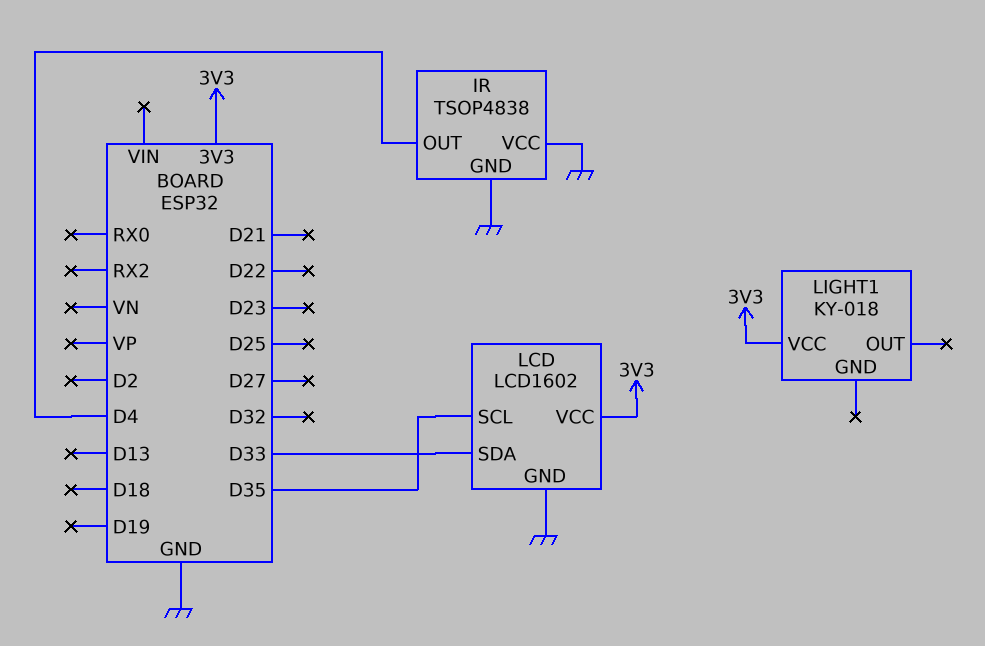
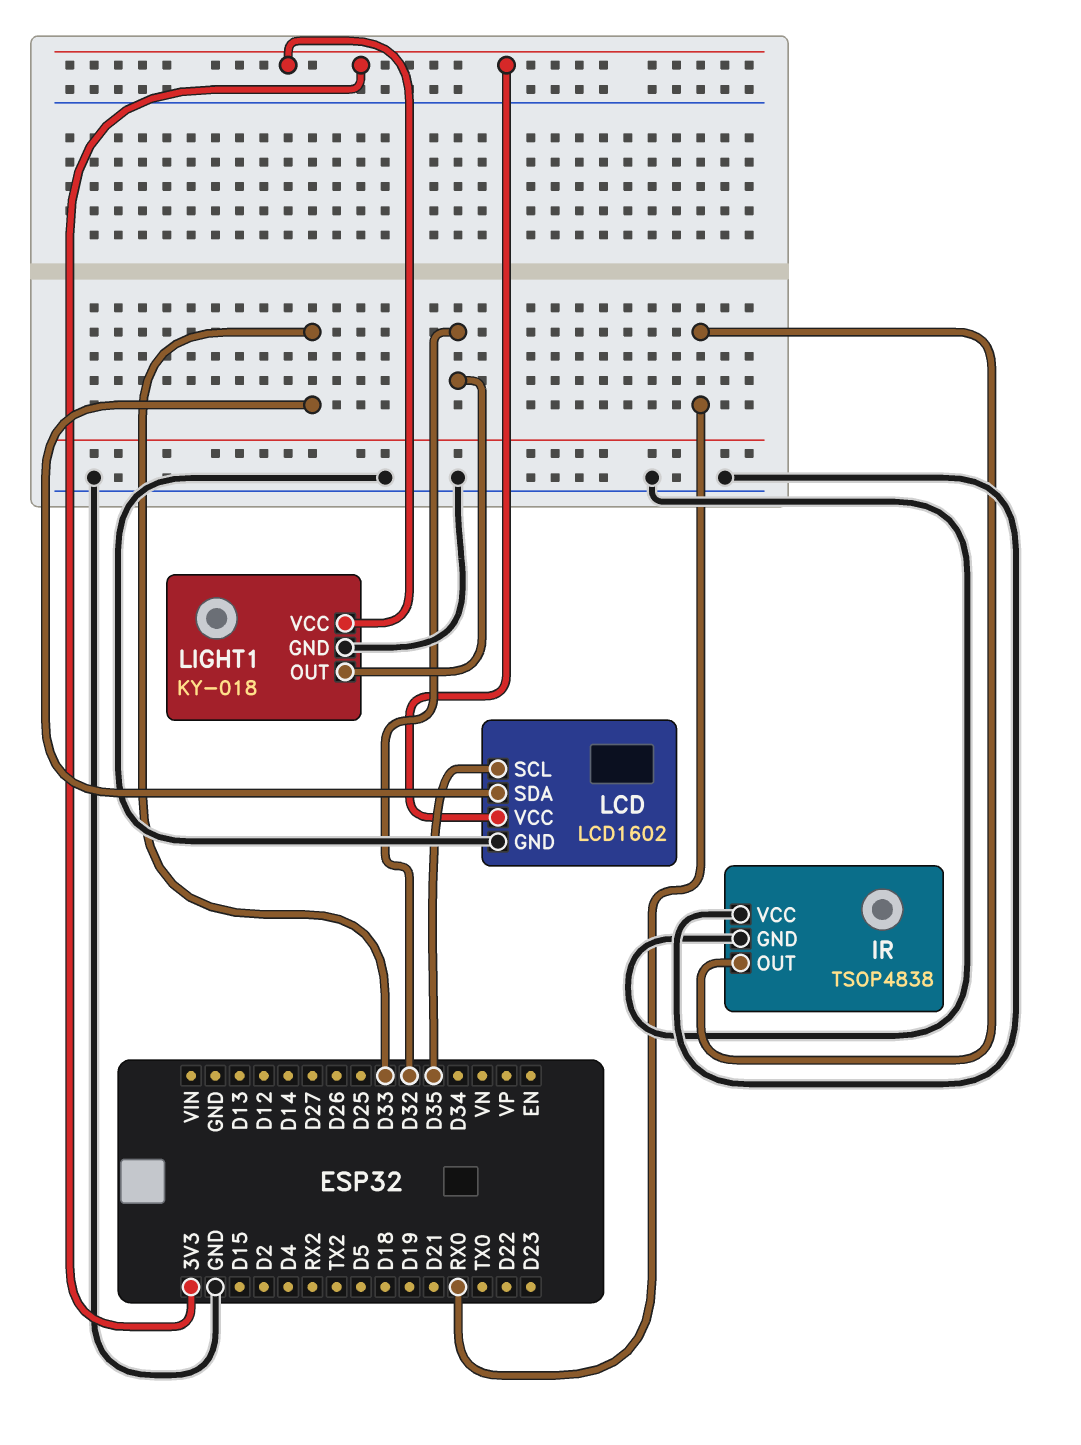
IR pin OUT: D4 -> RX0
LIGHT1 pin GND: none -> GND
LIGHT1 pin OUT: none -> D32

